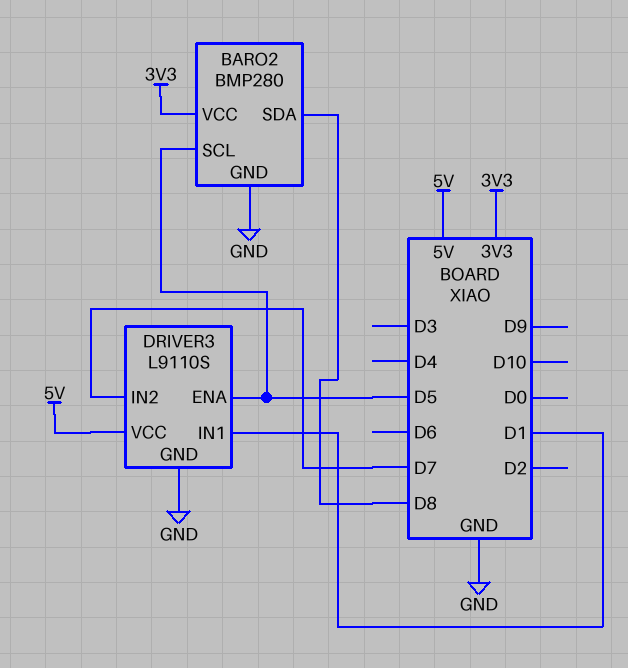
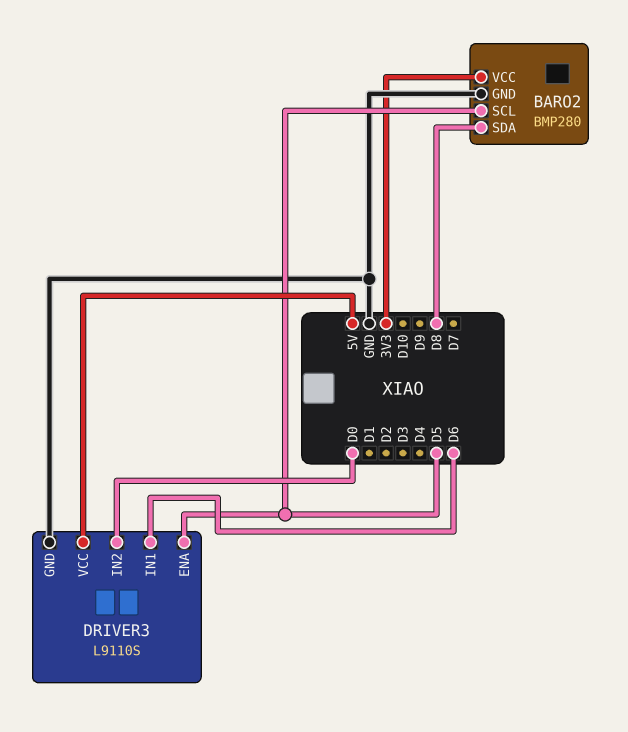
DRIVER3 pin IN1: D1 -> D6
DRIVER3 pin IN2: D7 -> D0

